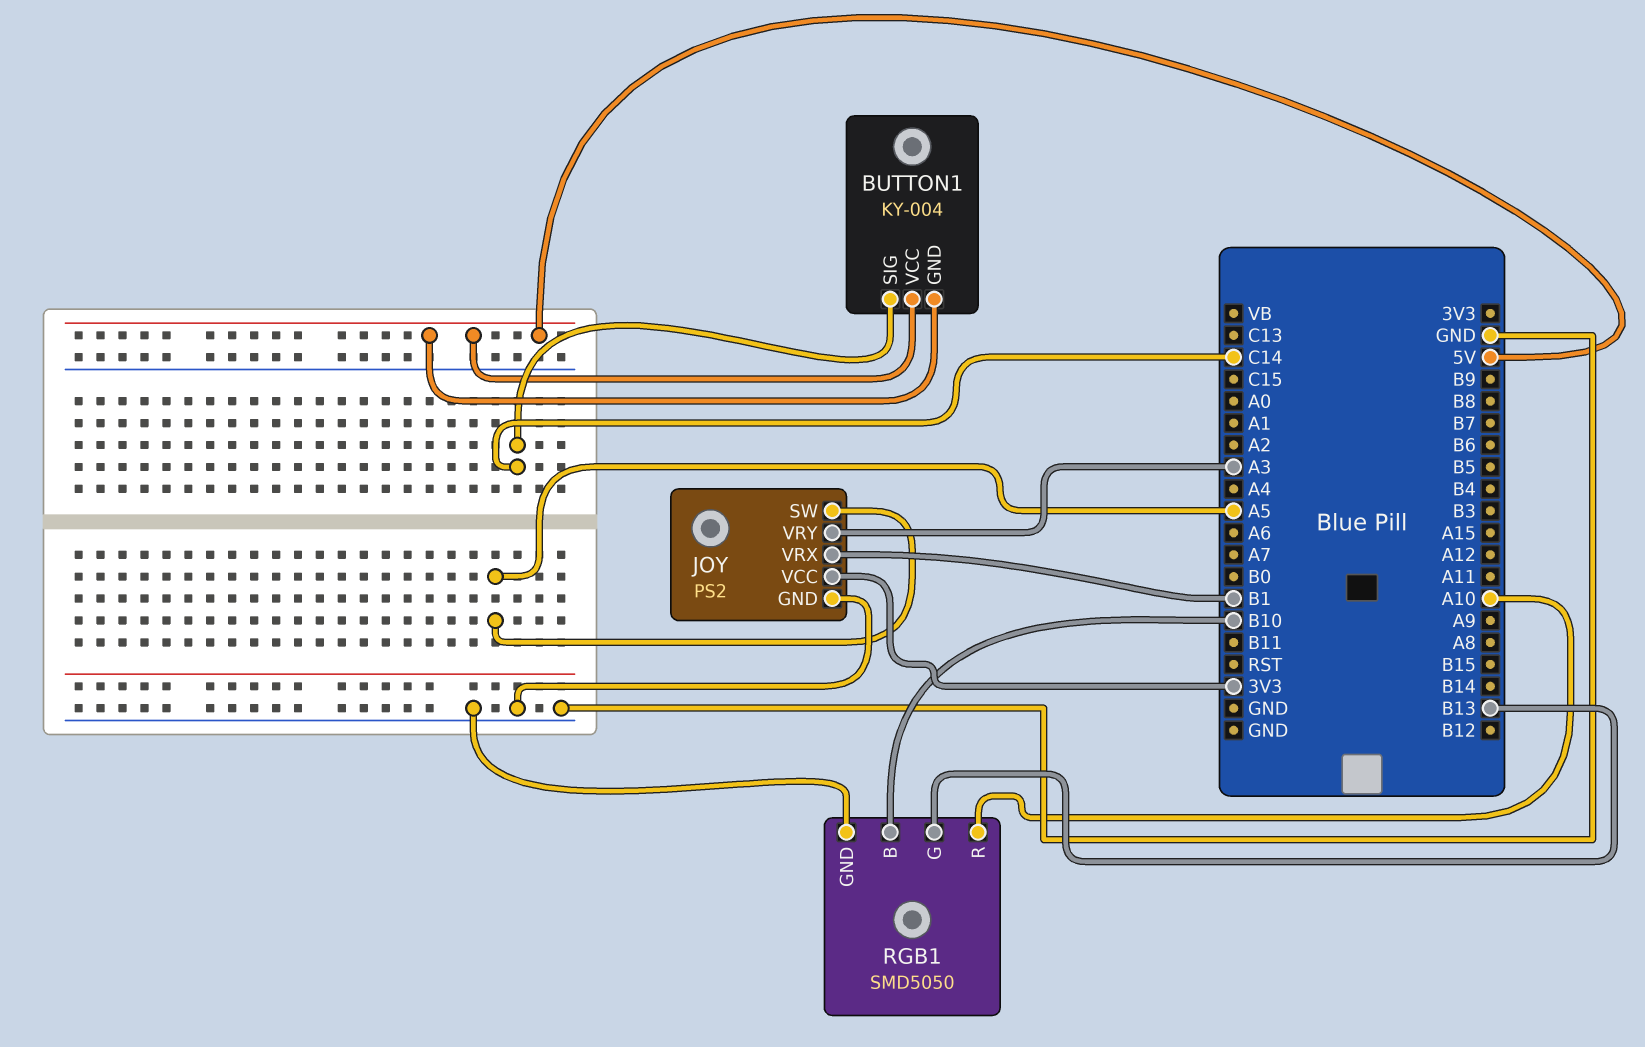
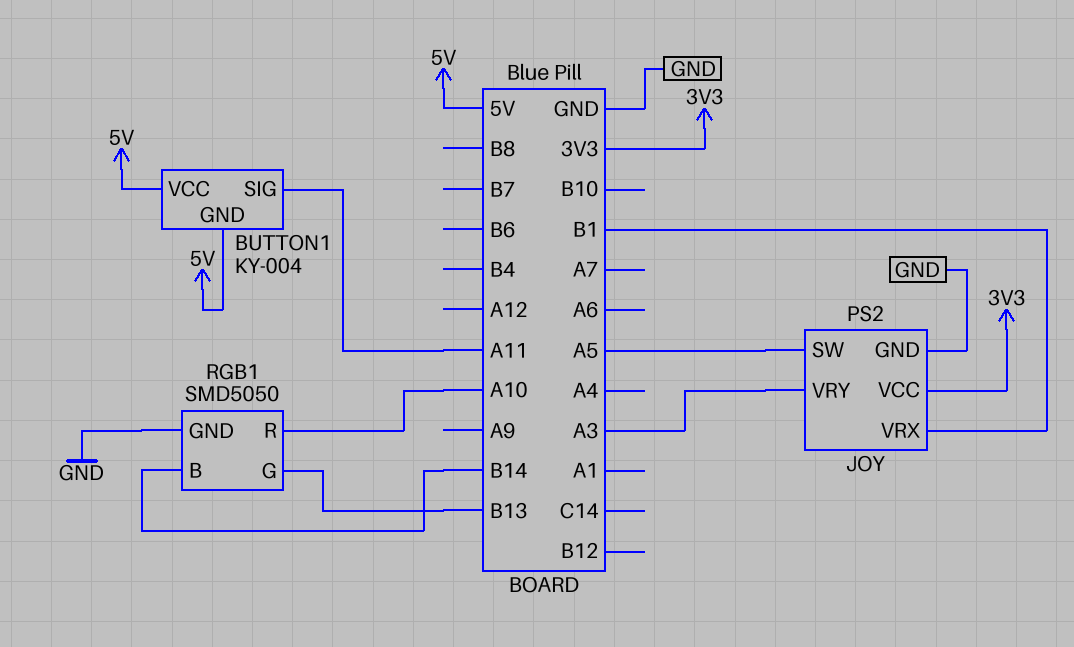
BUTTON1 pin SIG: C14 -> A11
RGB1 pin B: B10 -> B14

